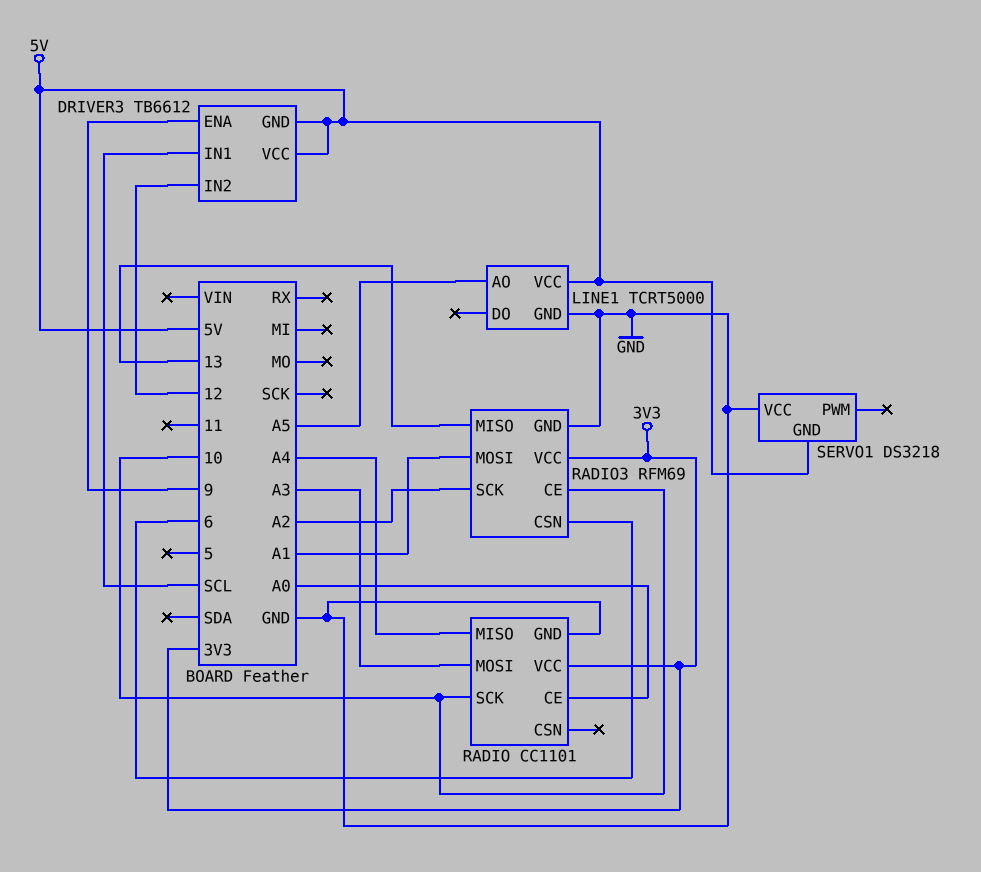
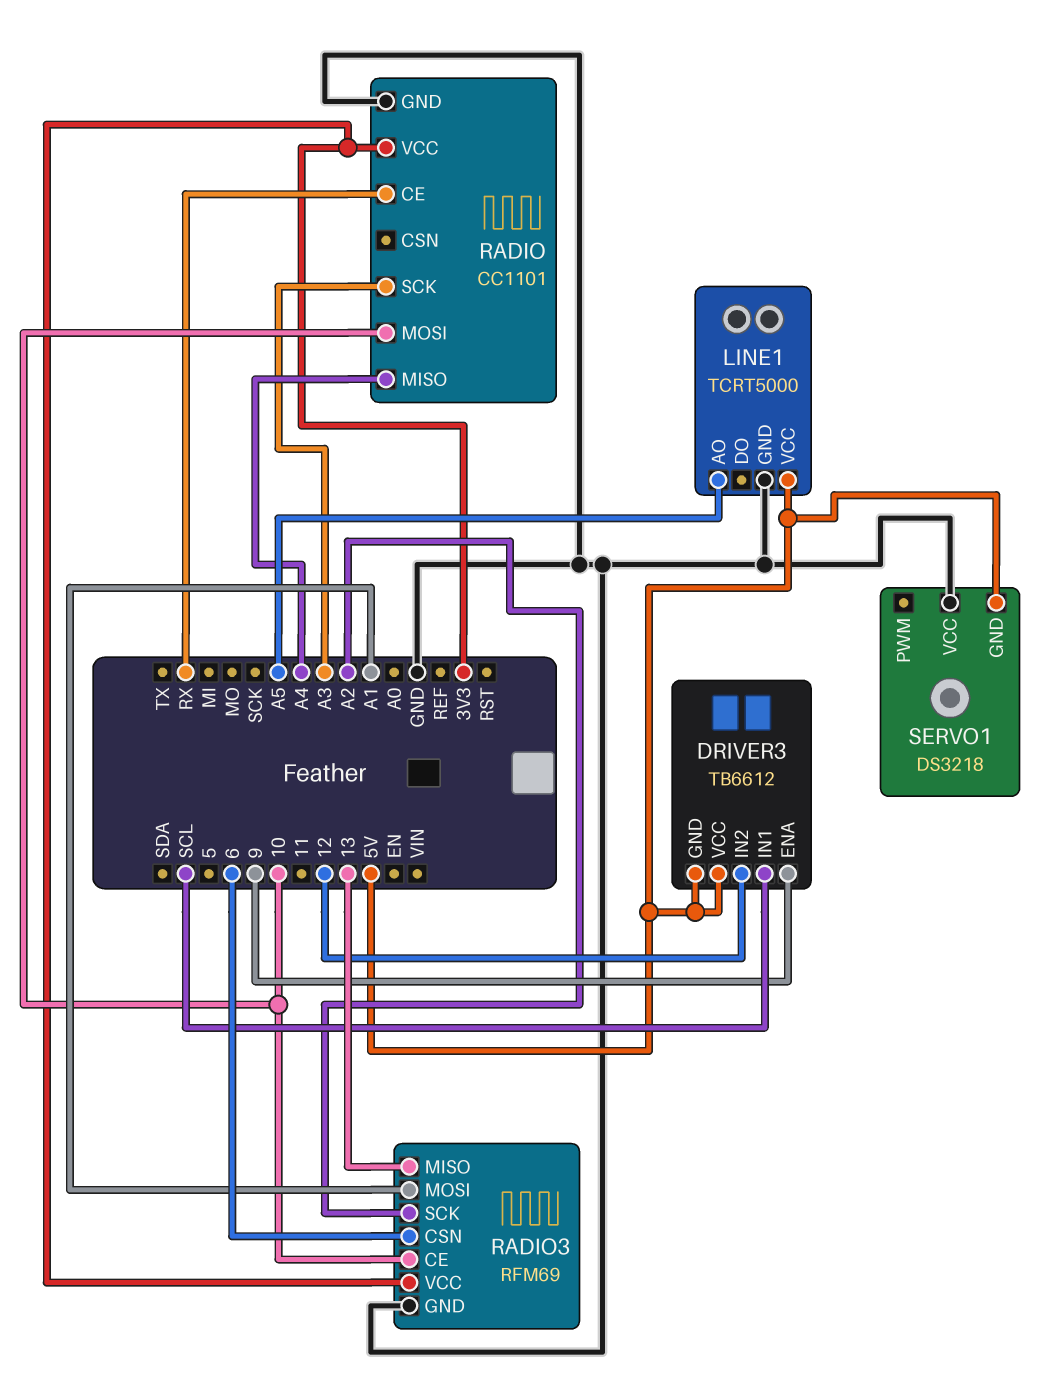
RADIO pin CE: A0 -> RX
RADIO pin MOSI: A3 -> 10
RADIO pin SCK: 10 -> A3

